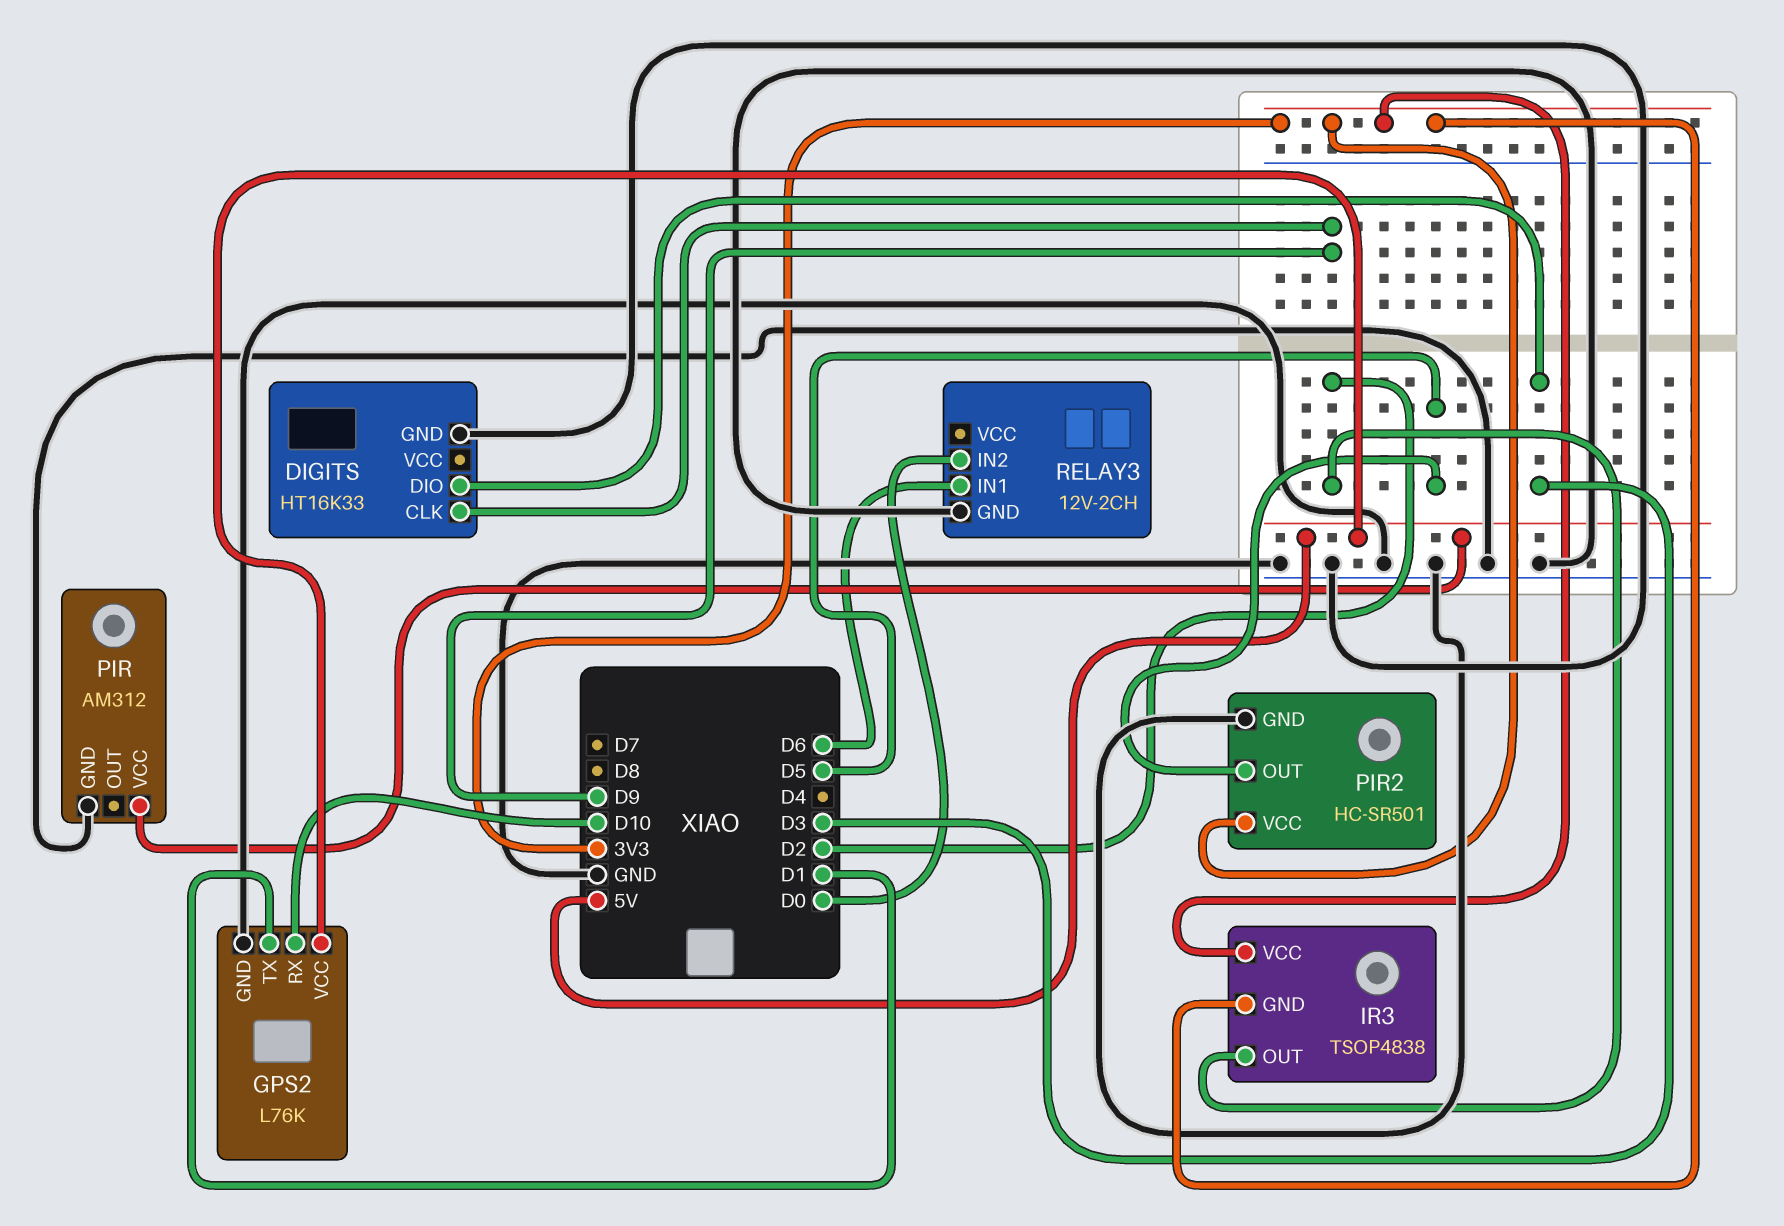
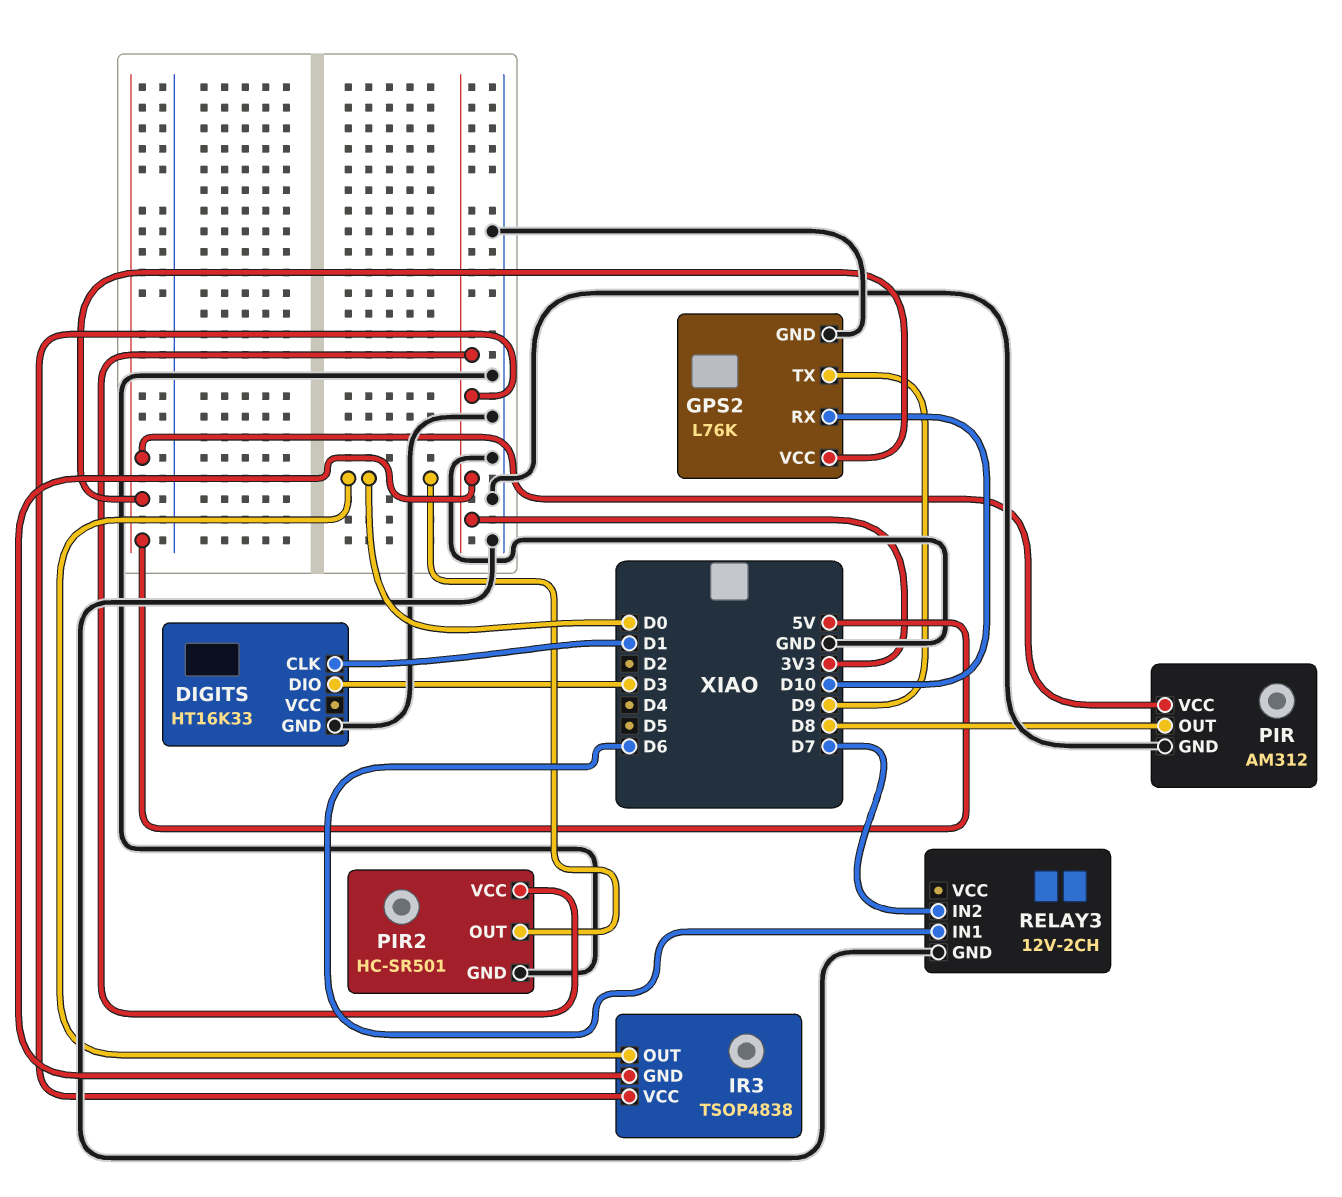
DIGITS pin CLK: D9 -> D1
GPS2 pin TX: D1 -> D9
IR3 pin OUT: D2 -> D0
PIR pin OUT: none -> D8
PIR2 pin OUT: D5 -> D0
RELAY3 pin IN2: D0 -> D7

